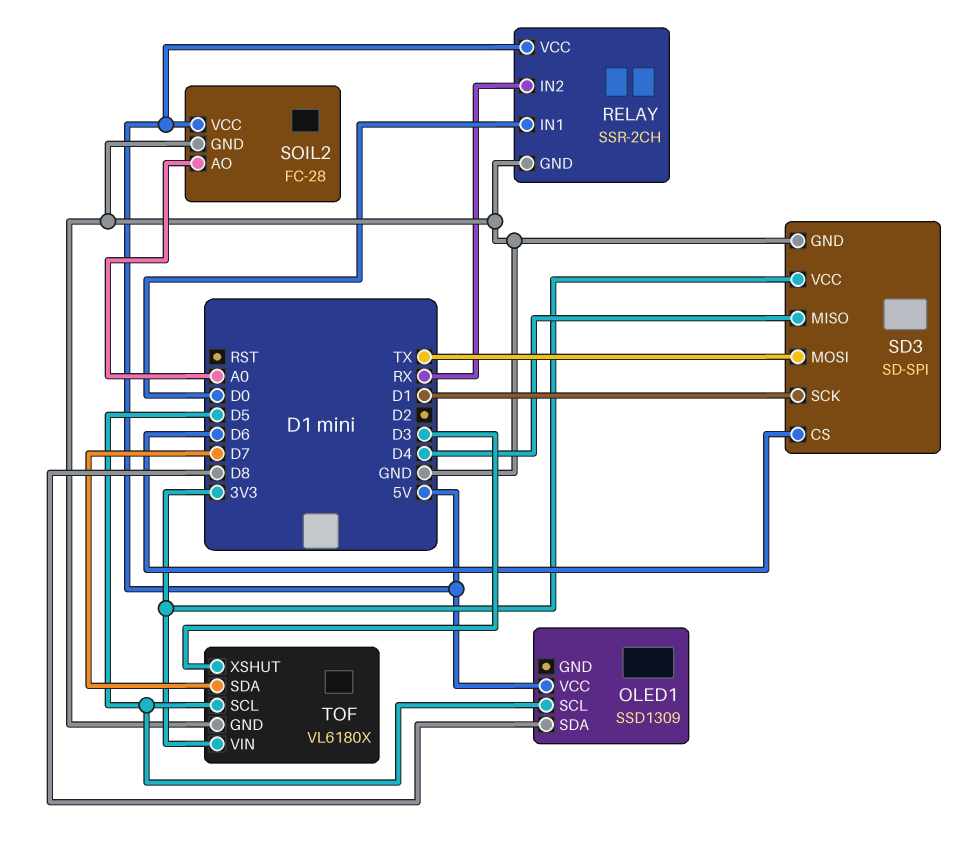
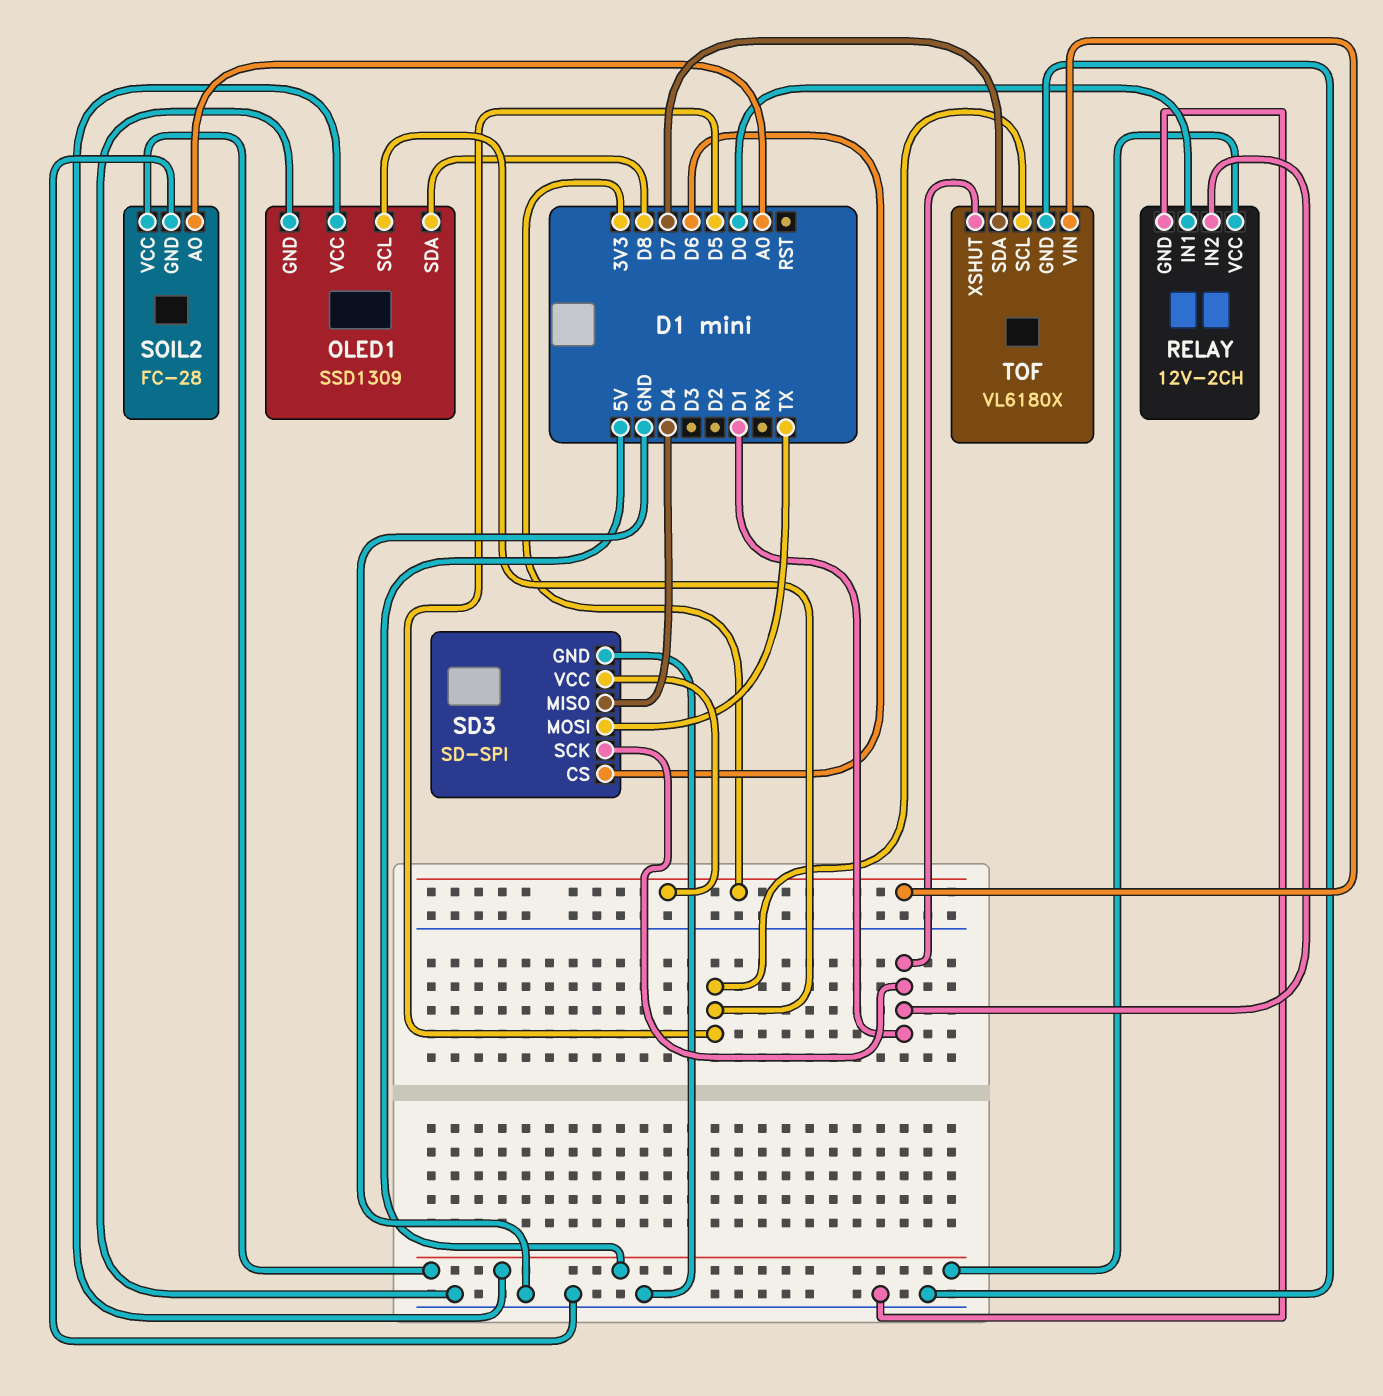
OLED1 pin GND: none -> GND
RELAY: SSR-2CH -> 12V-2CH
RELAY pin IN2: RX -> D1
TOF pin XSHUT: D3 -> D1

